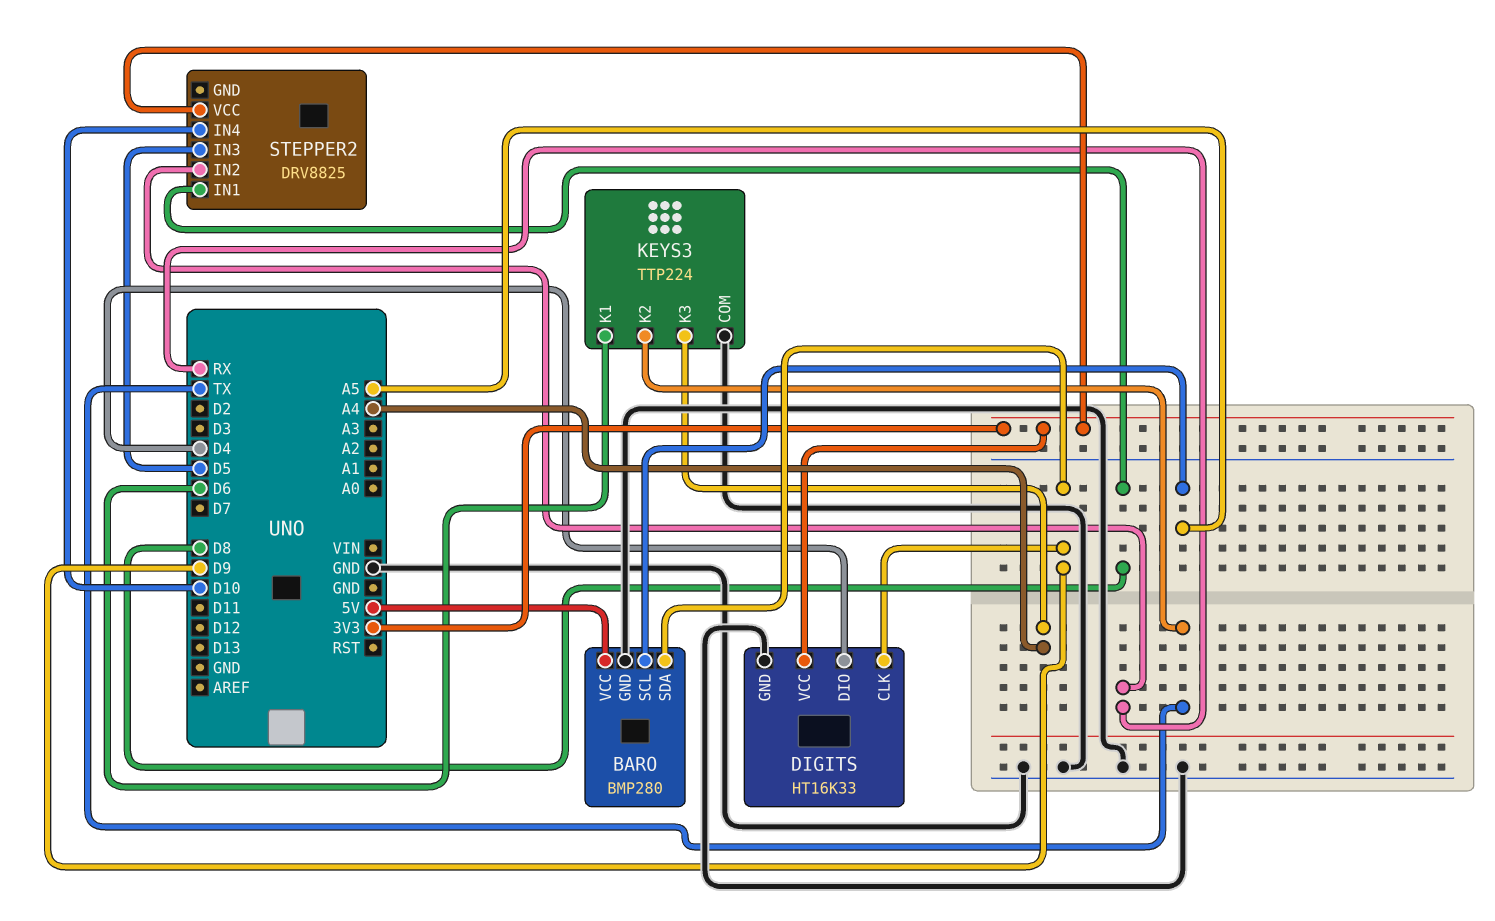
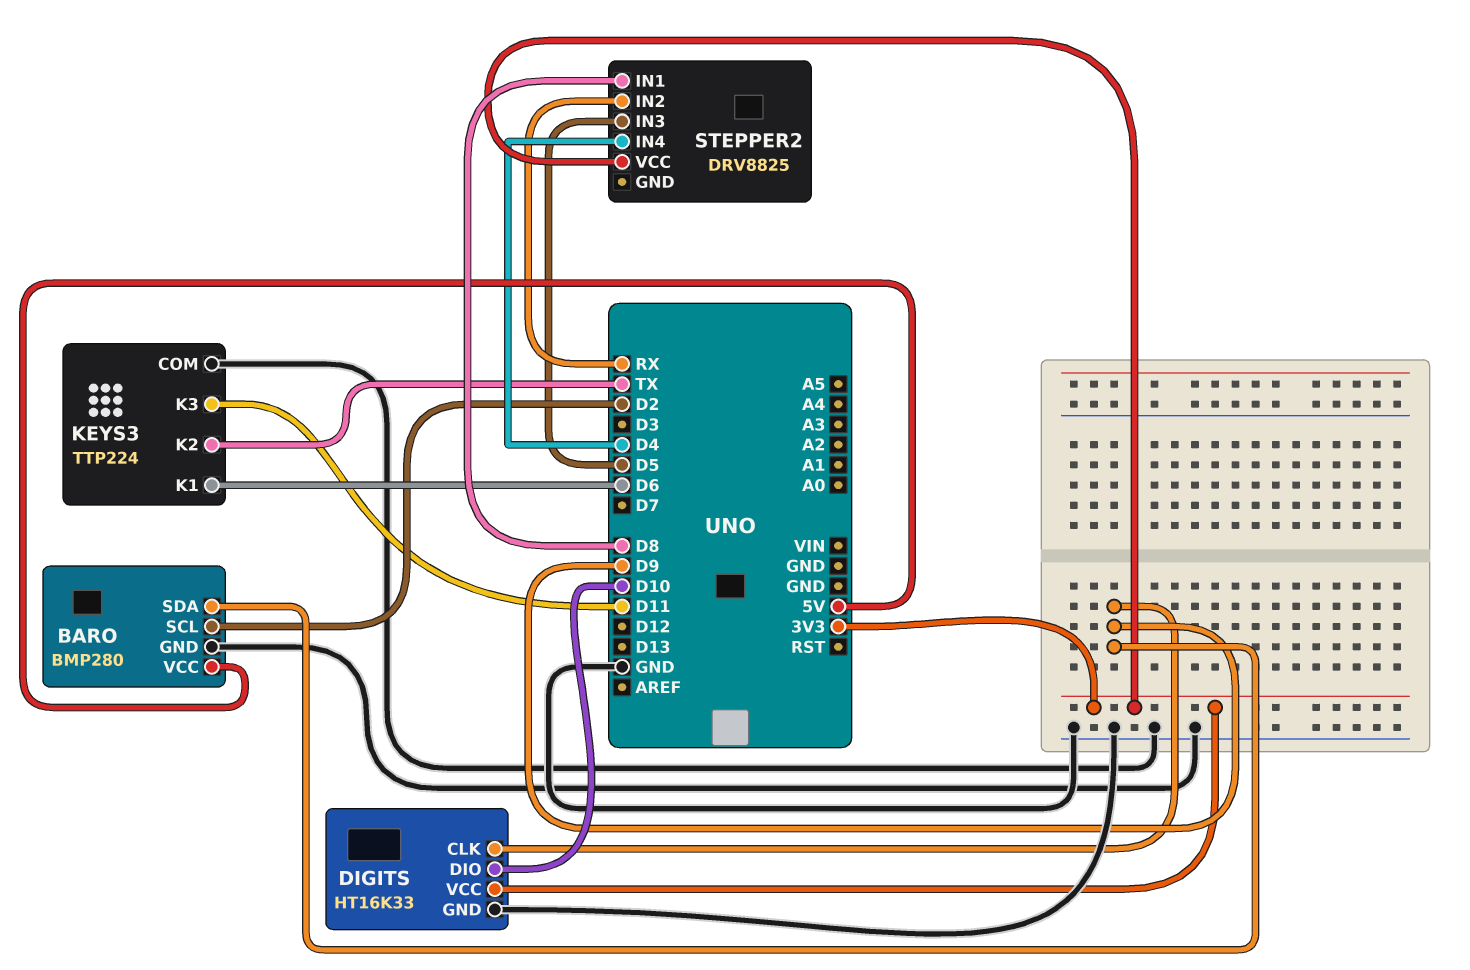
BARO pin SCL: A5 -> D2
DIGITS pin DIO: D4 -> D10
KEYS3 pin K3: A4 -> D11
STEPPER2 pin IN4: D10 -> D4

